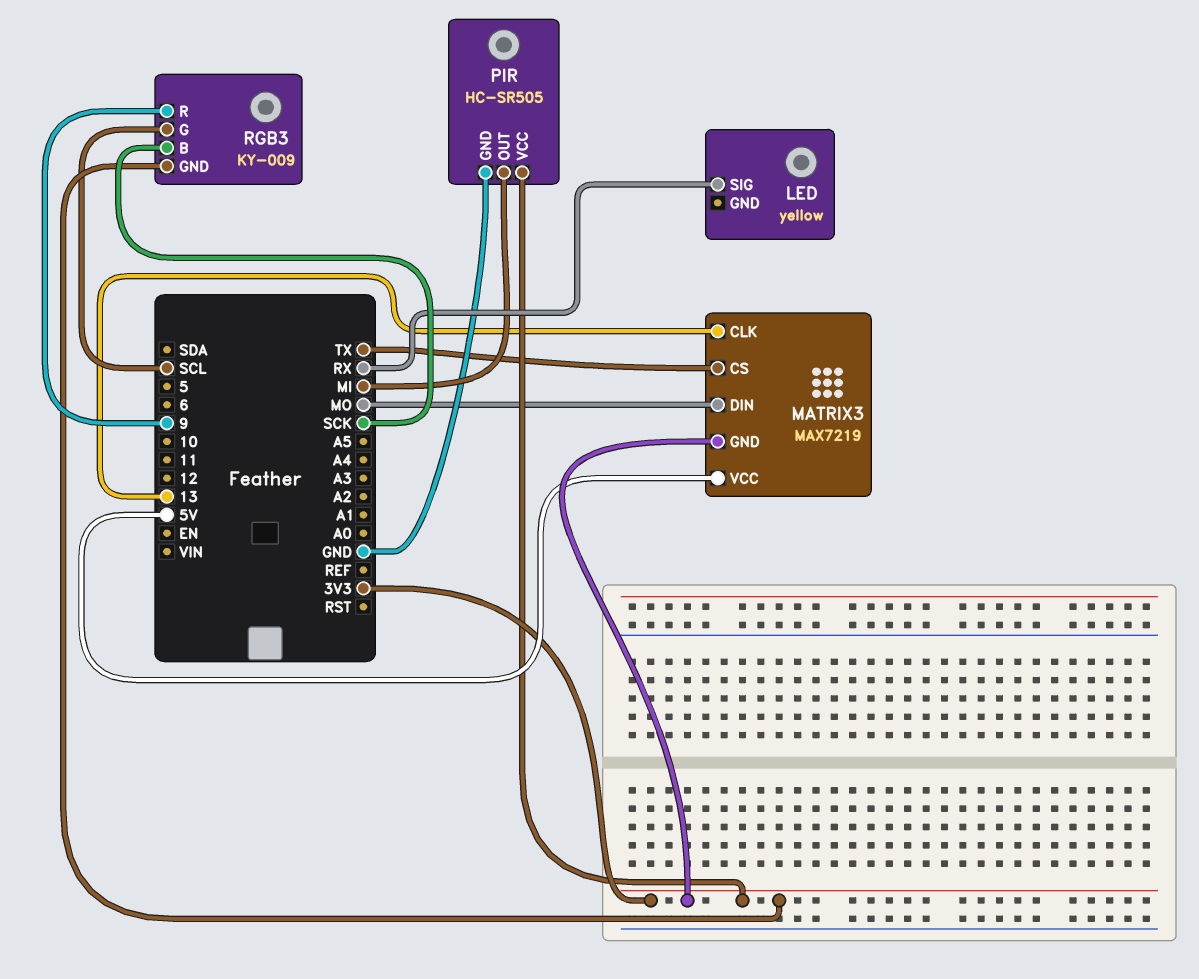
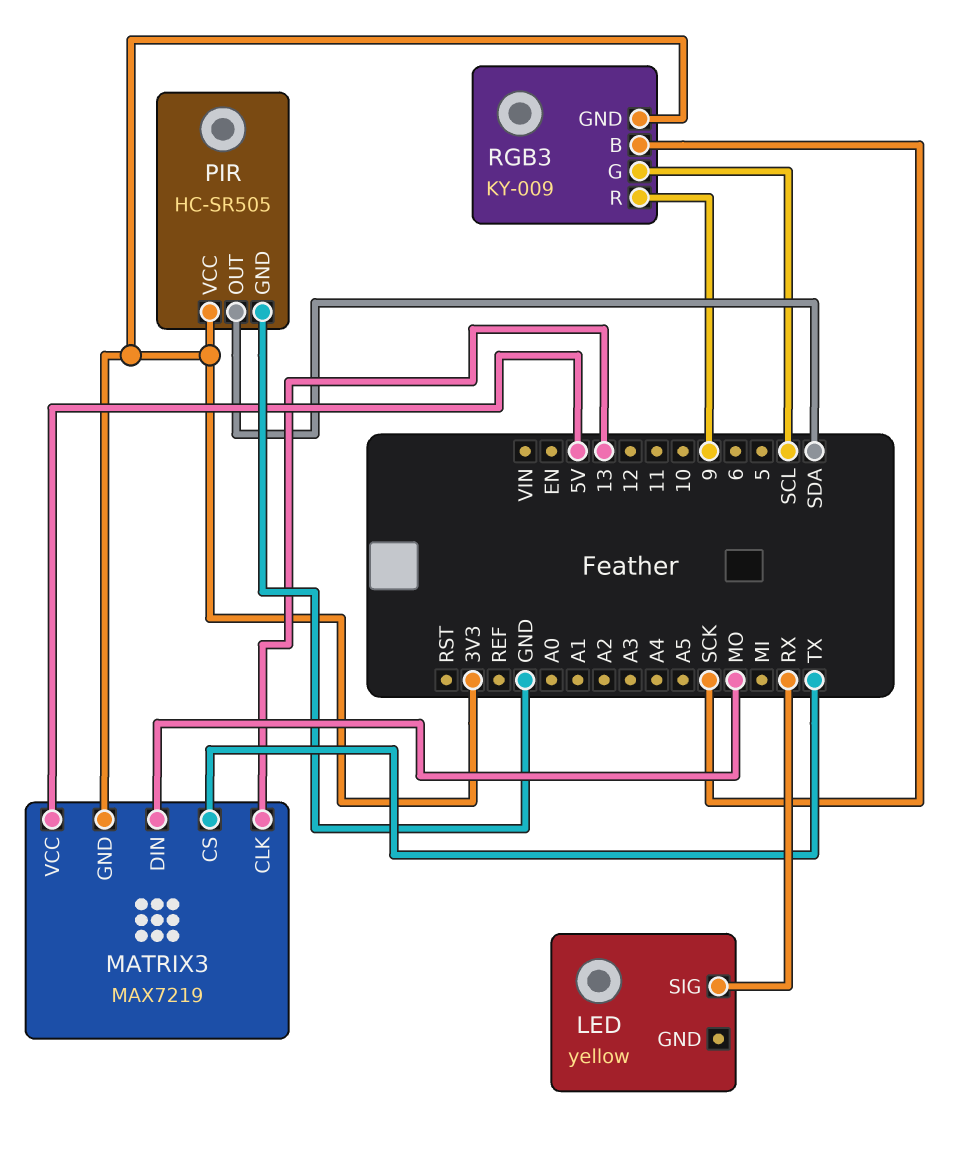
PIR pin OUT: MI -> SDA

